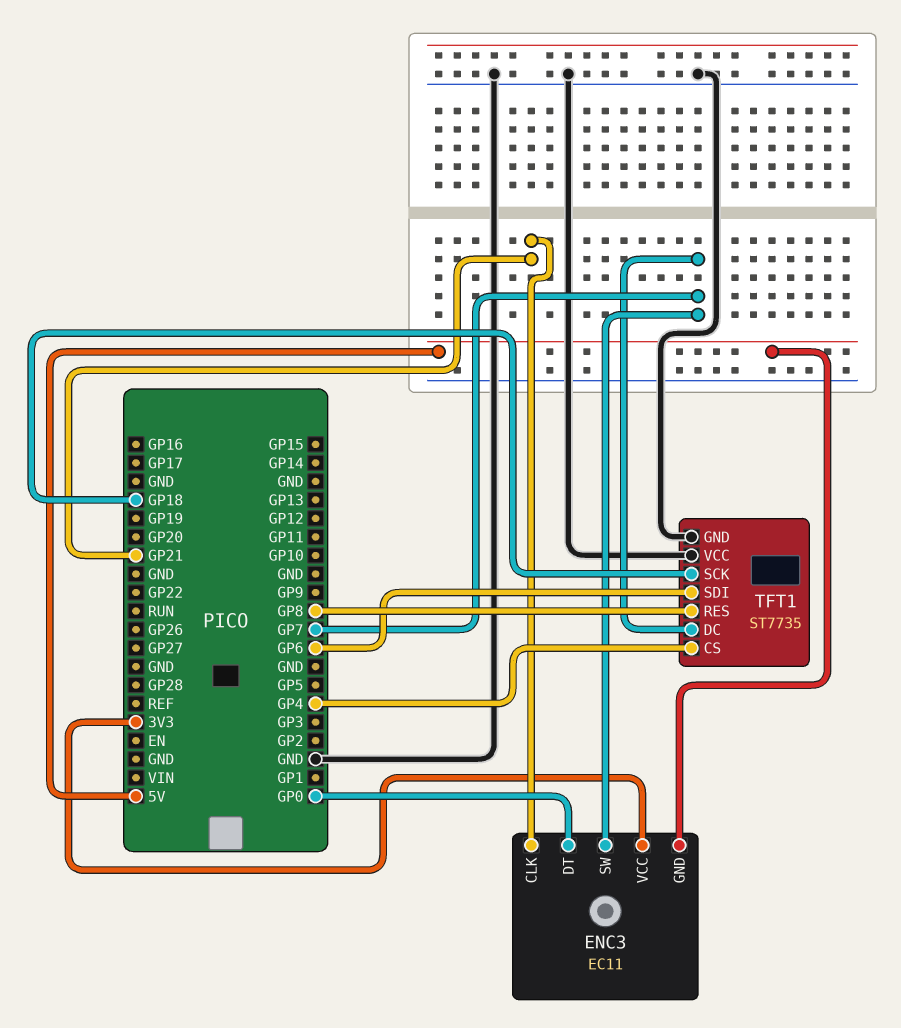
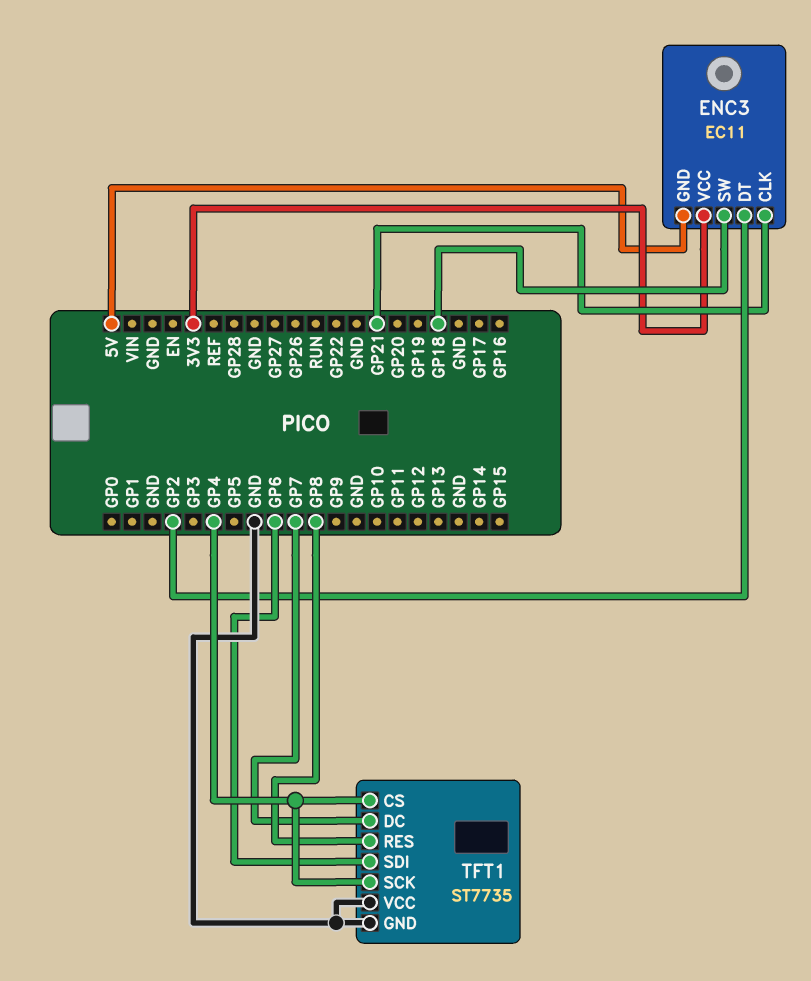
ENC3 pin DT: GP0 -> GP2
ENC3 pin SW: GP7 -> GP18
TFT1 pin SCK: GP18 -> GP4

